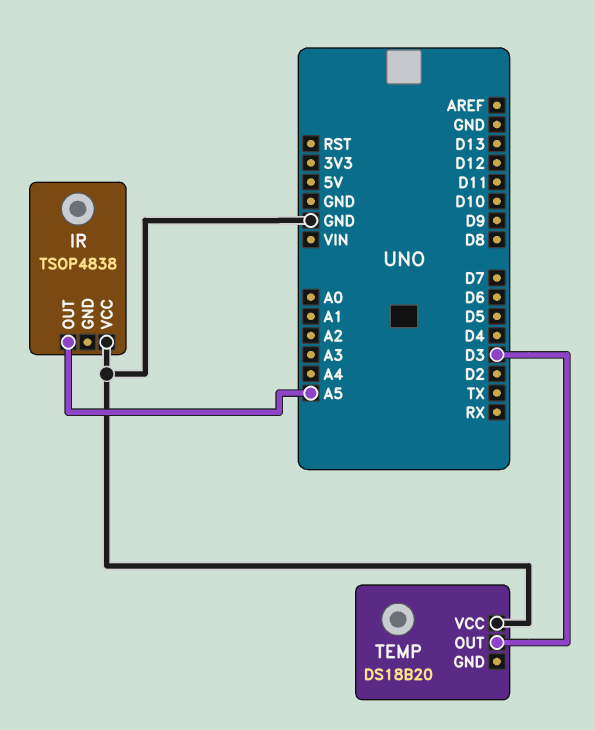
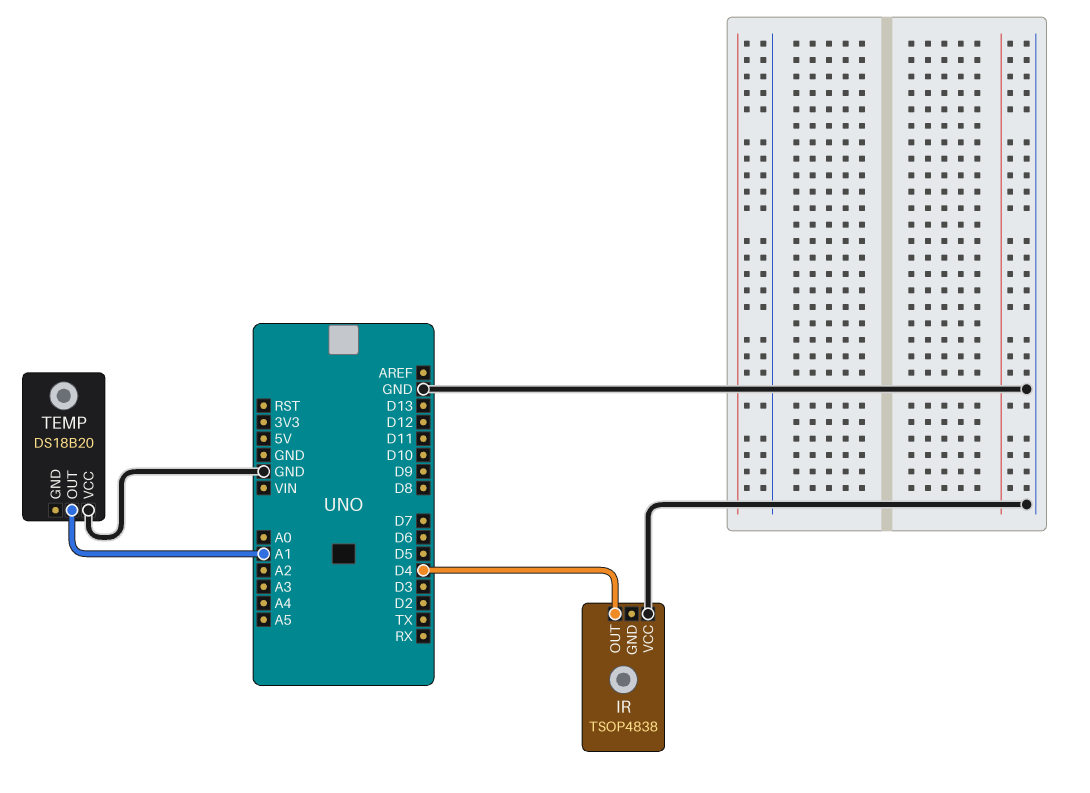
IR pin OUT: A5 -> D4
TEMP pin OUT: D3 -> A1

